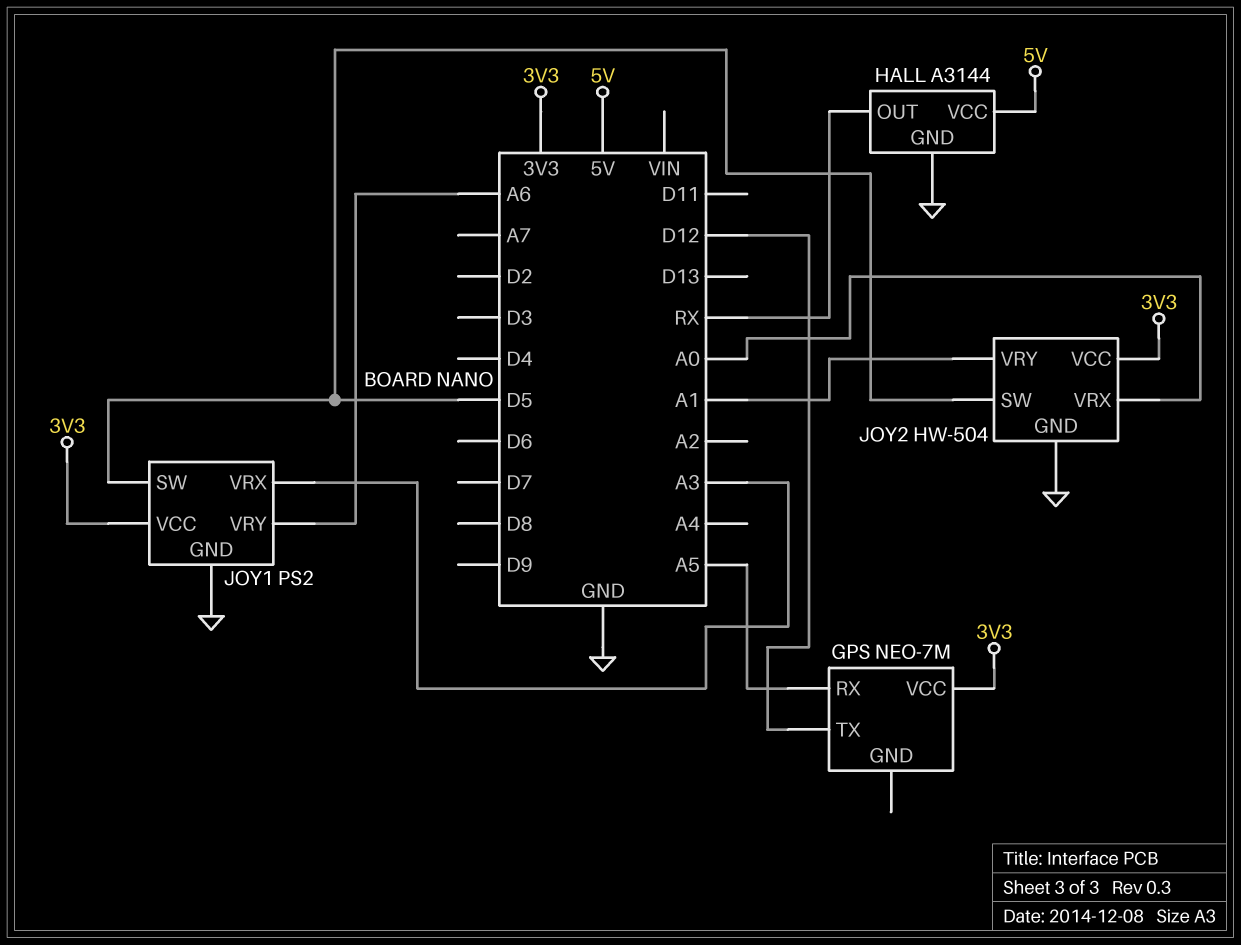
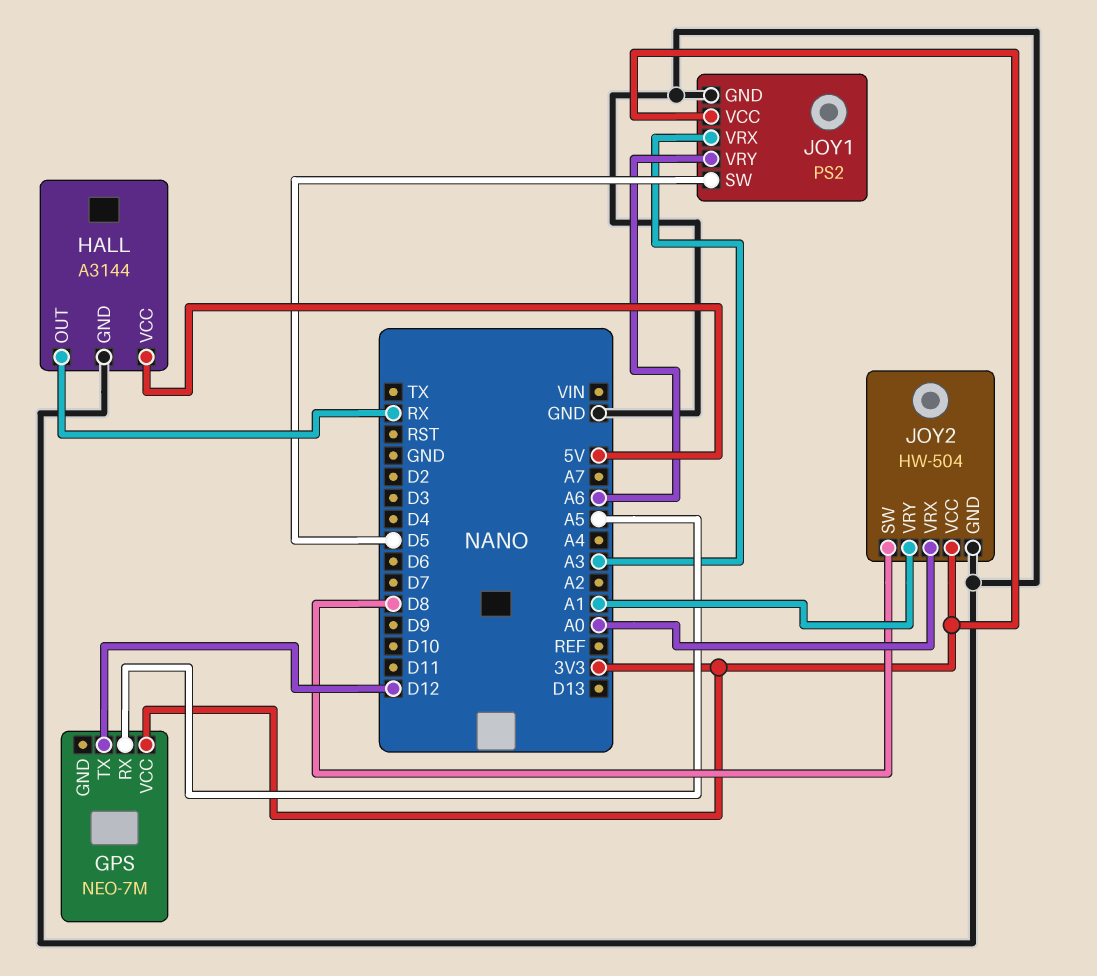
JOY2 pin SW: D5 -> D8

